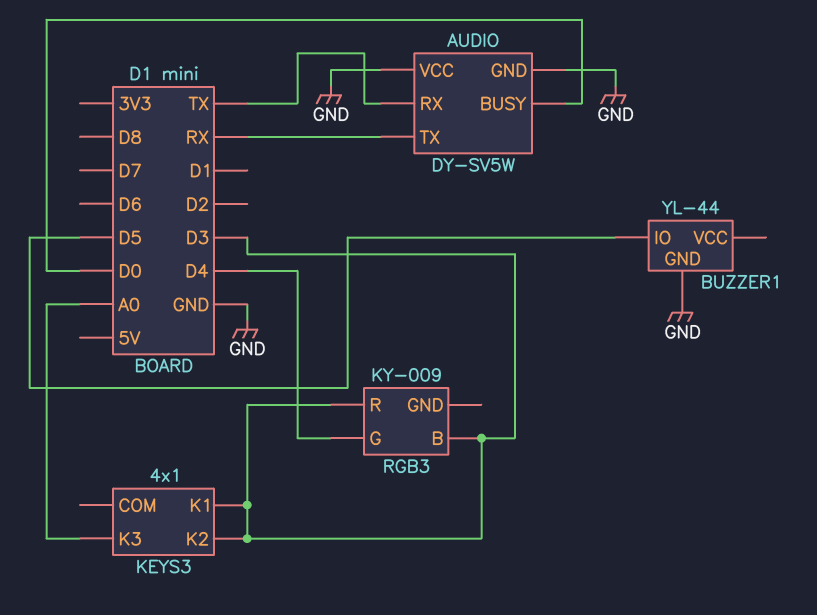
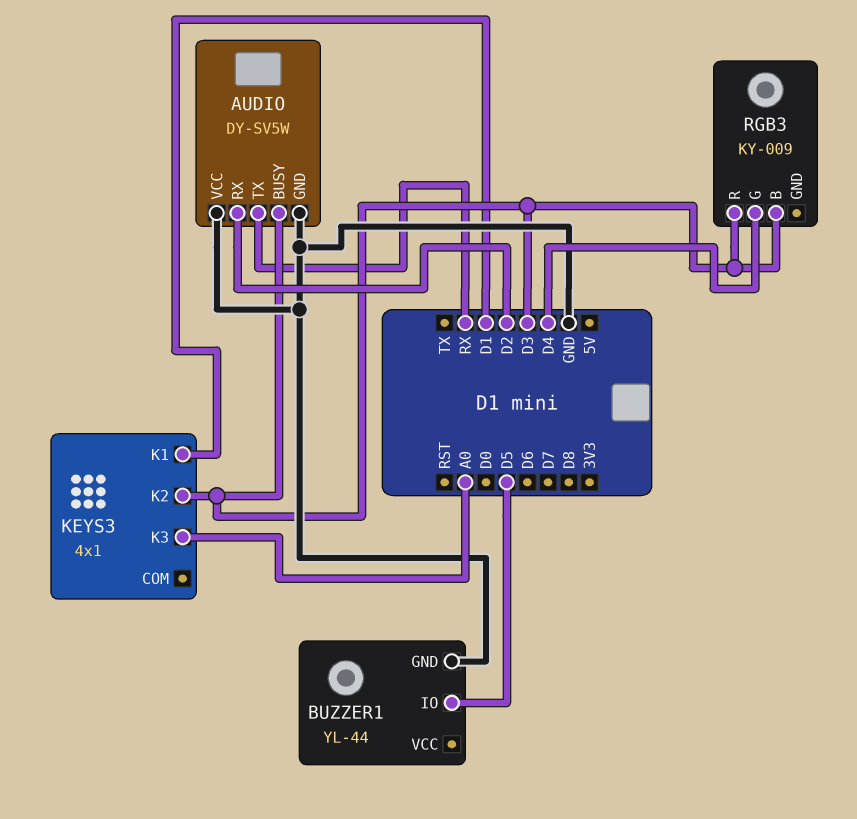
AUDIO pin BUSY: D0 -> D3
AUDIO pin RX: TX -> D2
KEYS3 pin K1: D3 -> D1

